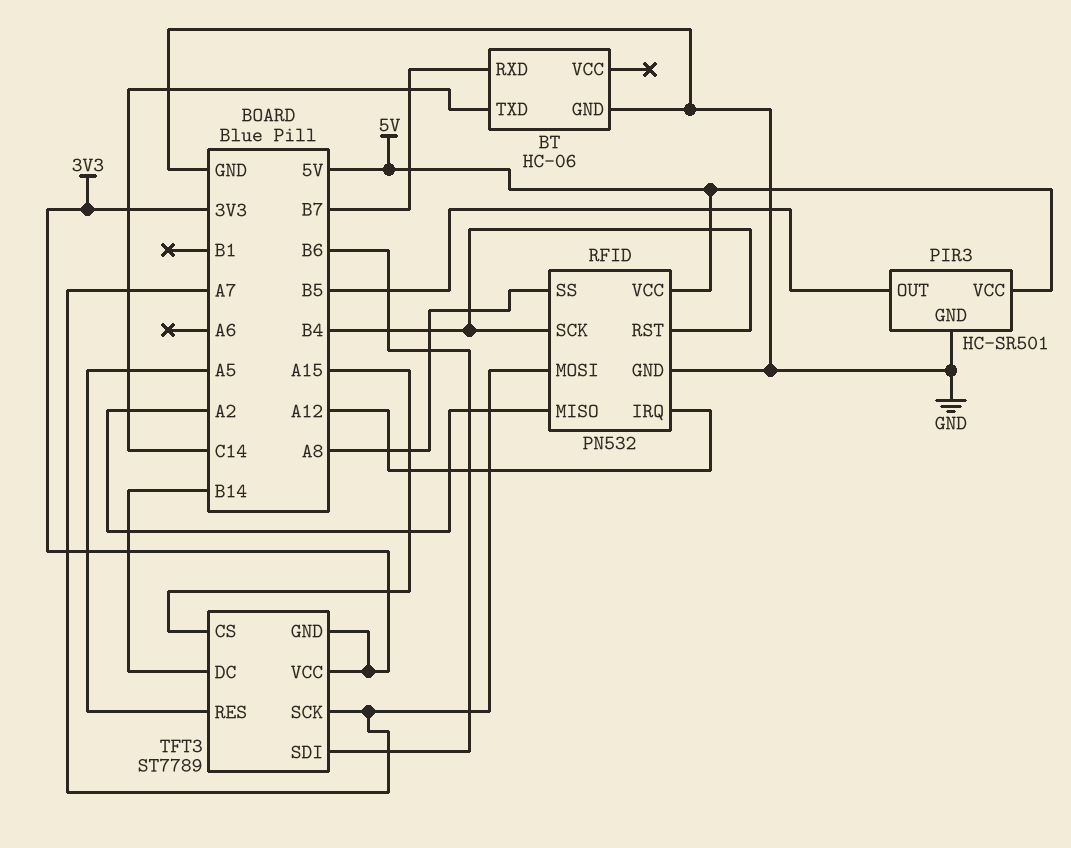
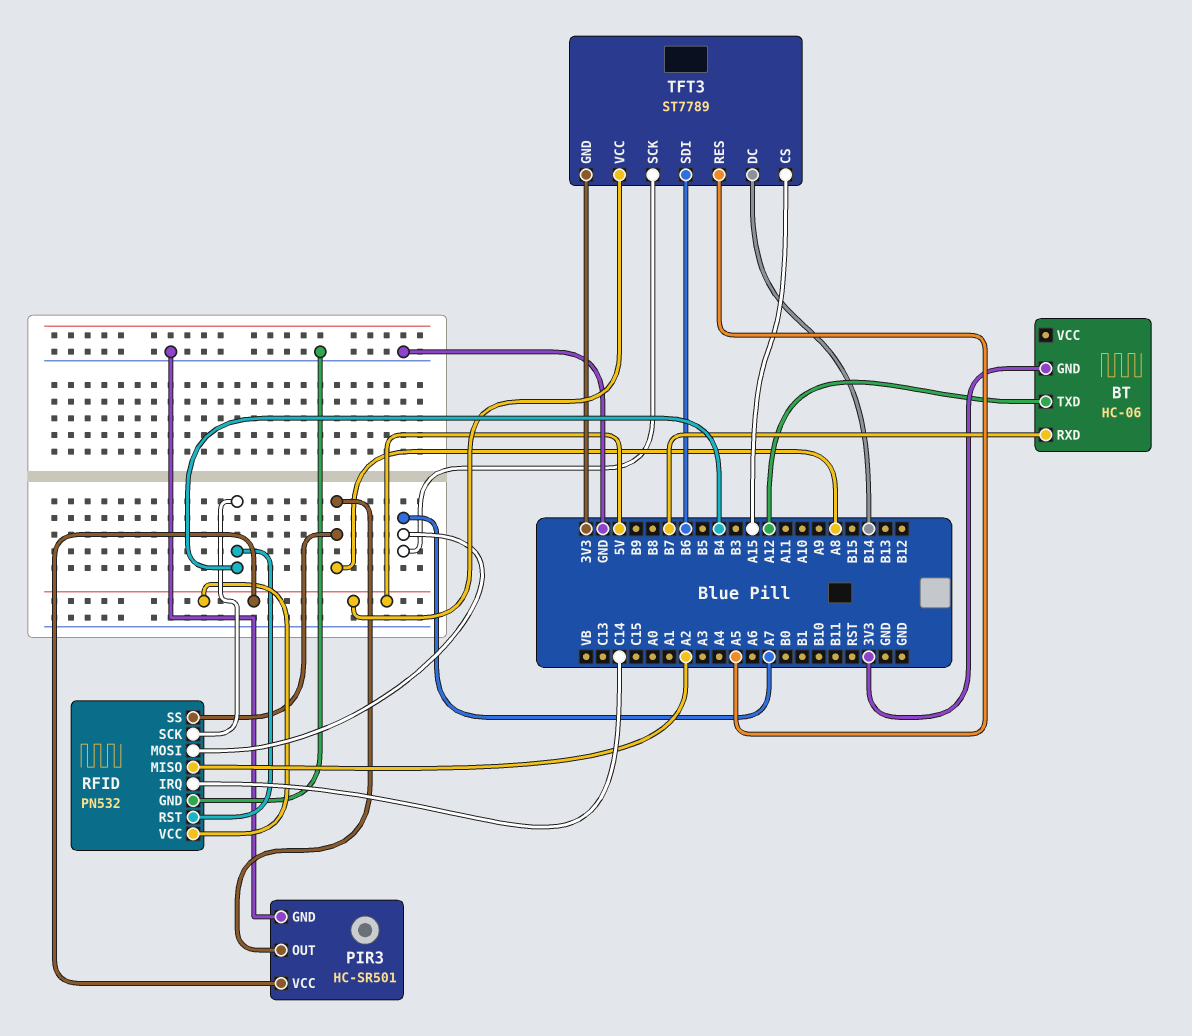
BT pin GND: GND -> 3V3
BT pin TXD: C14 -> A12
PIR3 pin OUT: B5 -> A8
RFID pin IRQ: A12 -> C14
TFT3 pin VCC: 3V3 -> 5V

